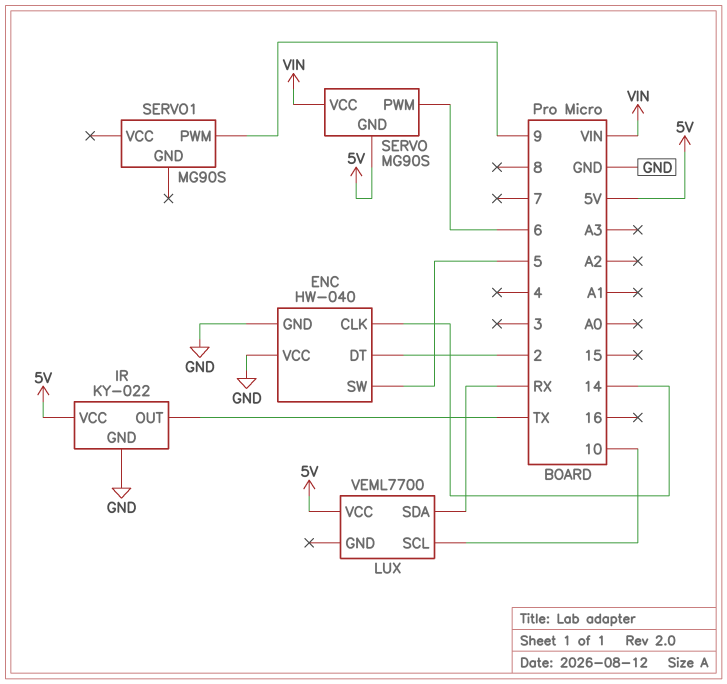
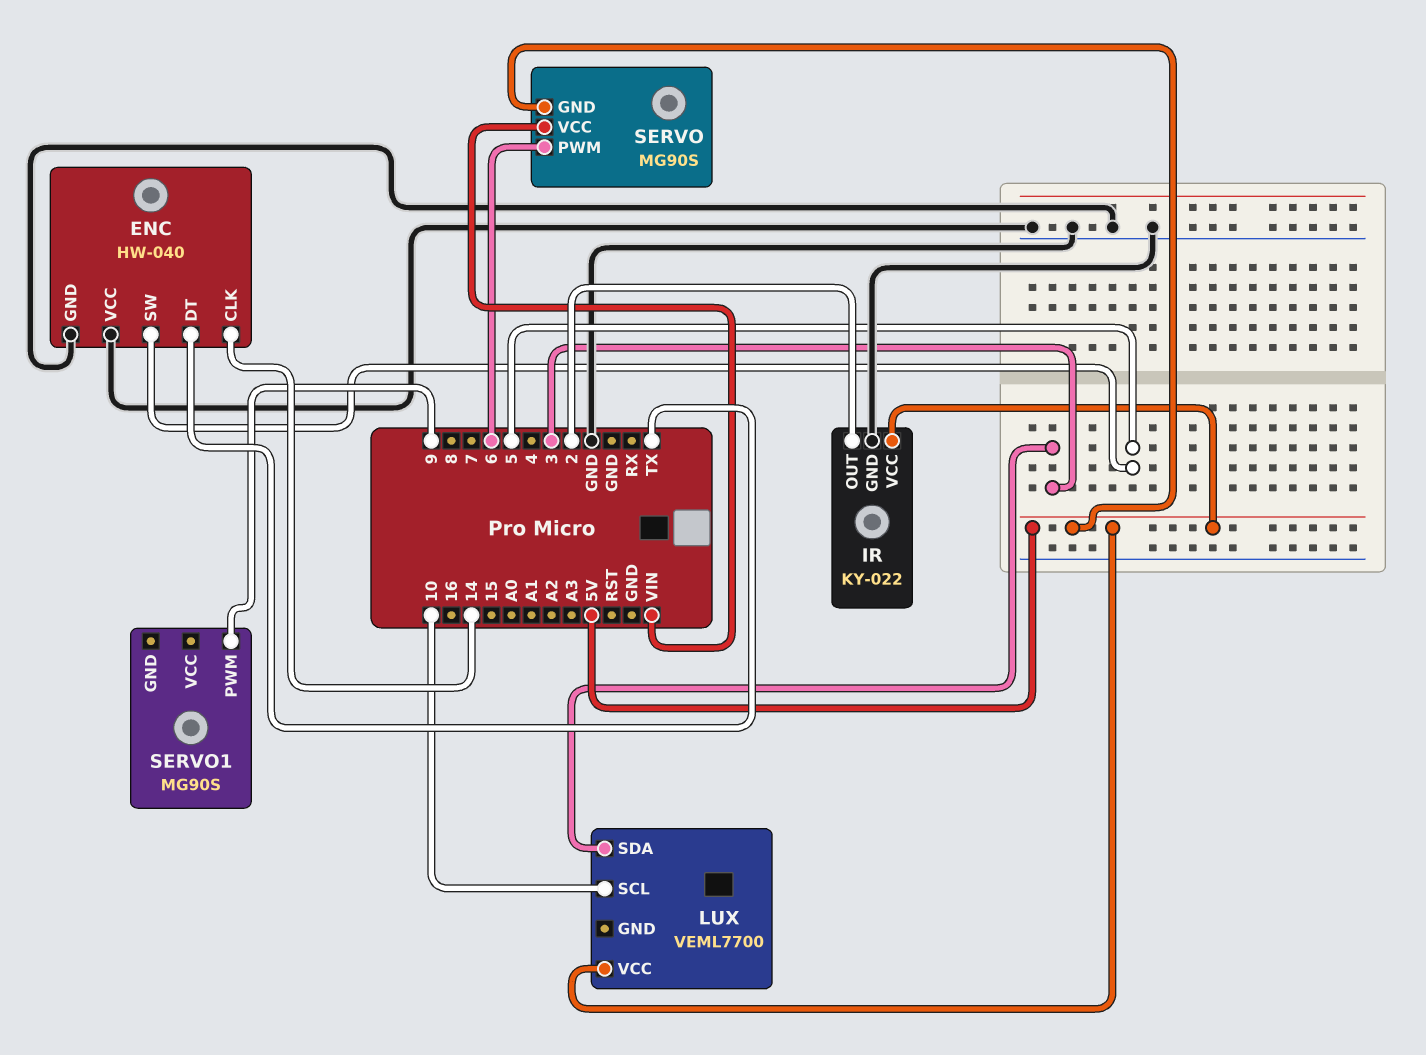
ENC pin DT: 2 -> TX
IR pin OUT: TX -> 2
LUX pin SDA: RX -> 3

